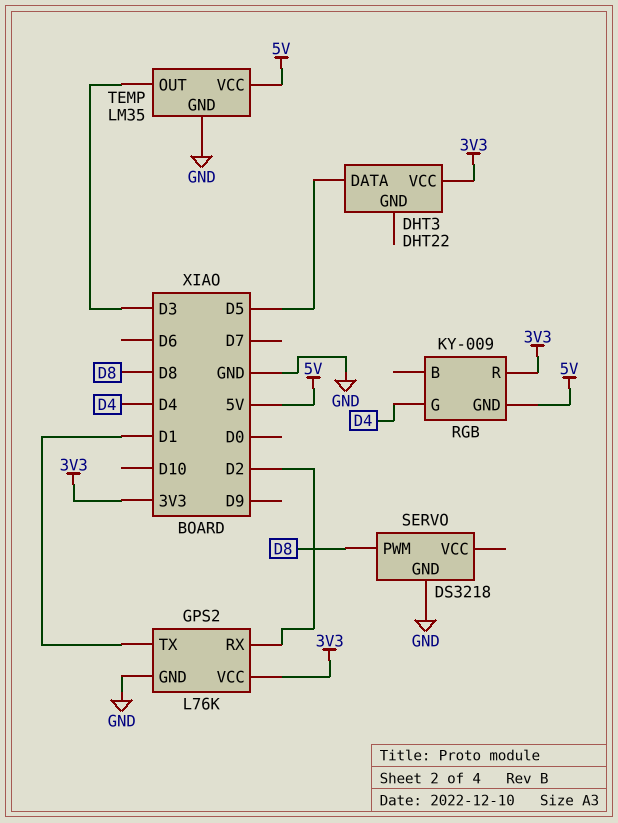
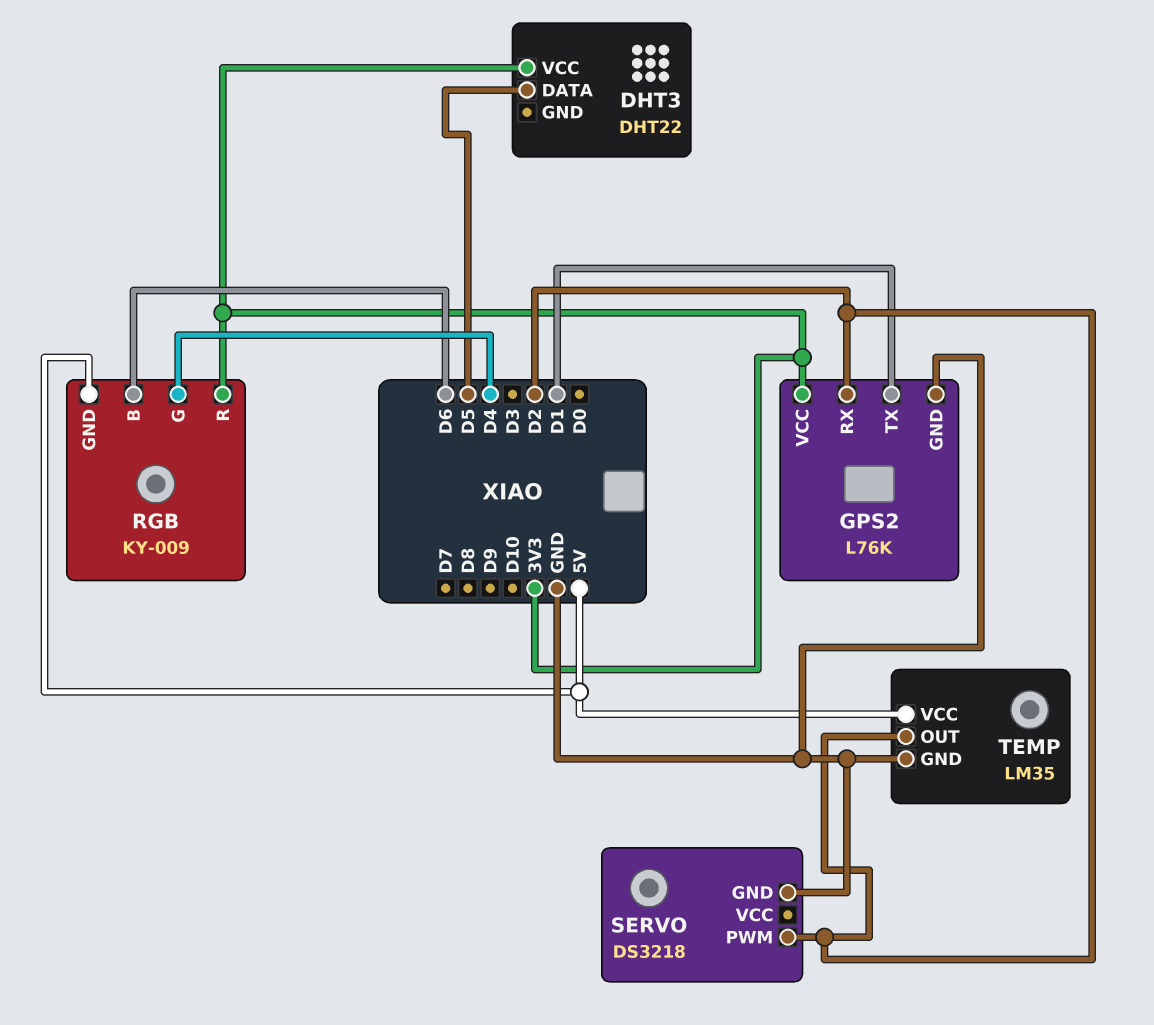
RGB pin B: none -> D6
SERVO pin PWM: D8 -> D2
TEMP pin OUT: D3 -> D2

